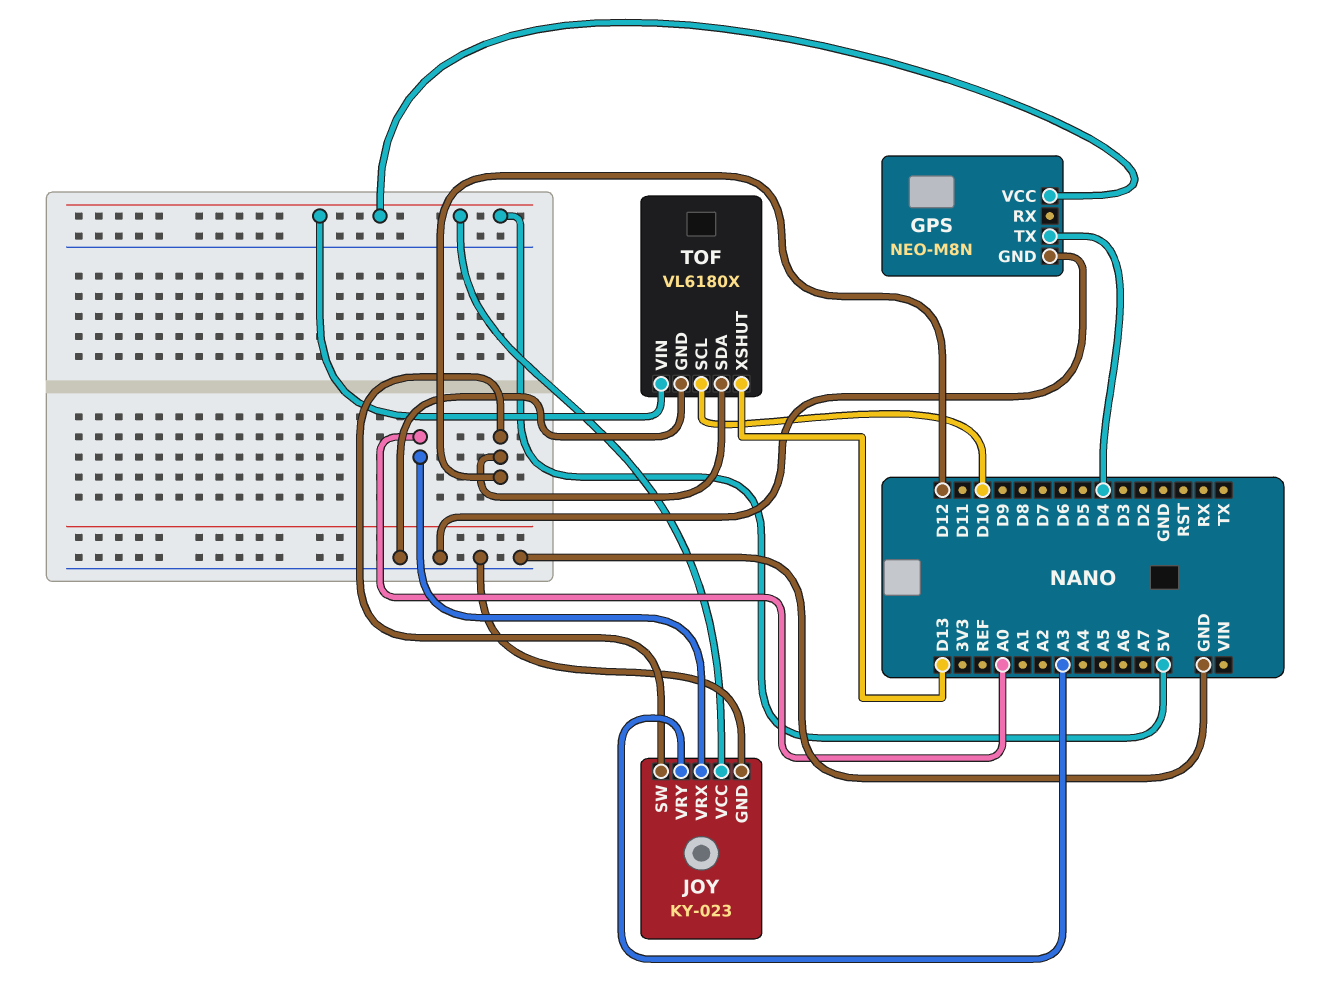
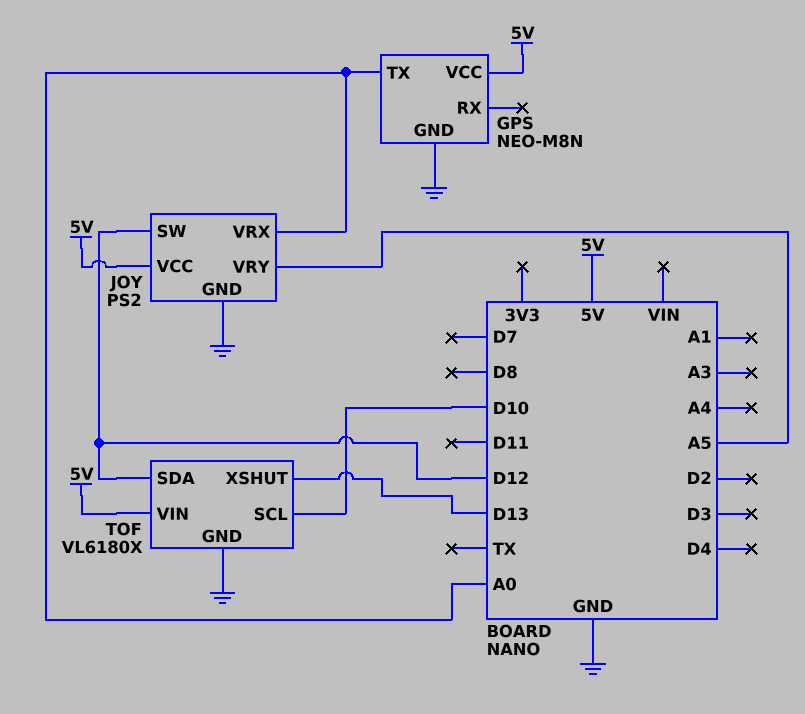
GPS pin TX: D4 -> A0
JOY: KY-023 -> PS2
JOY pin VRY: A3 -> A5

